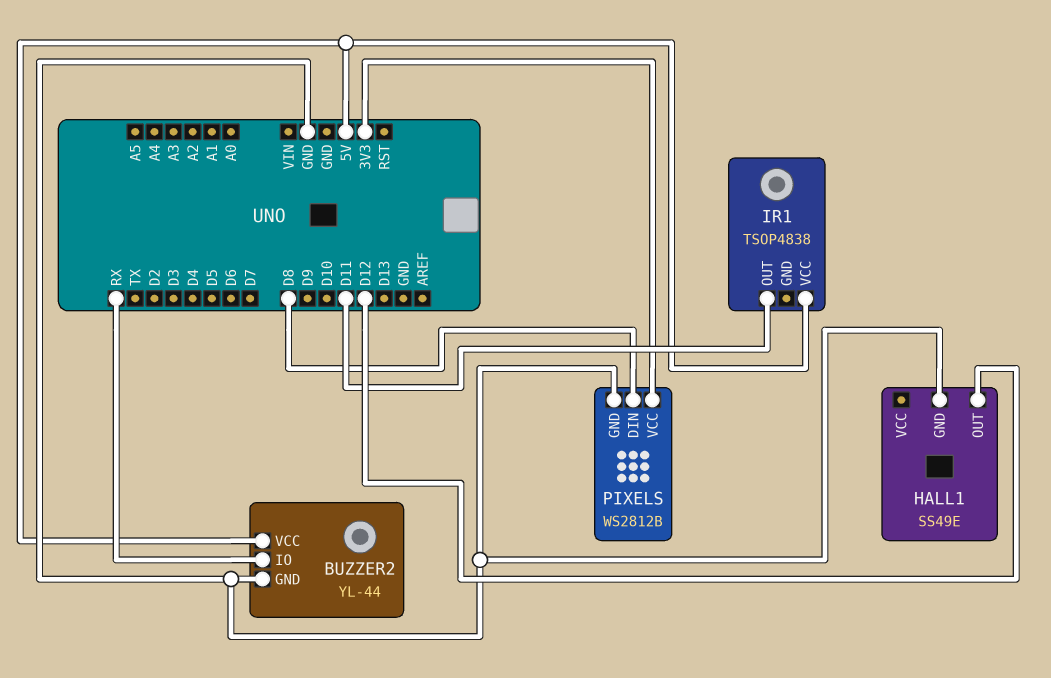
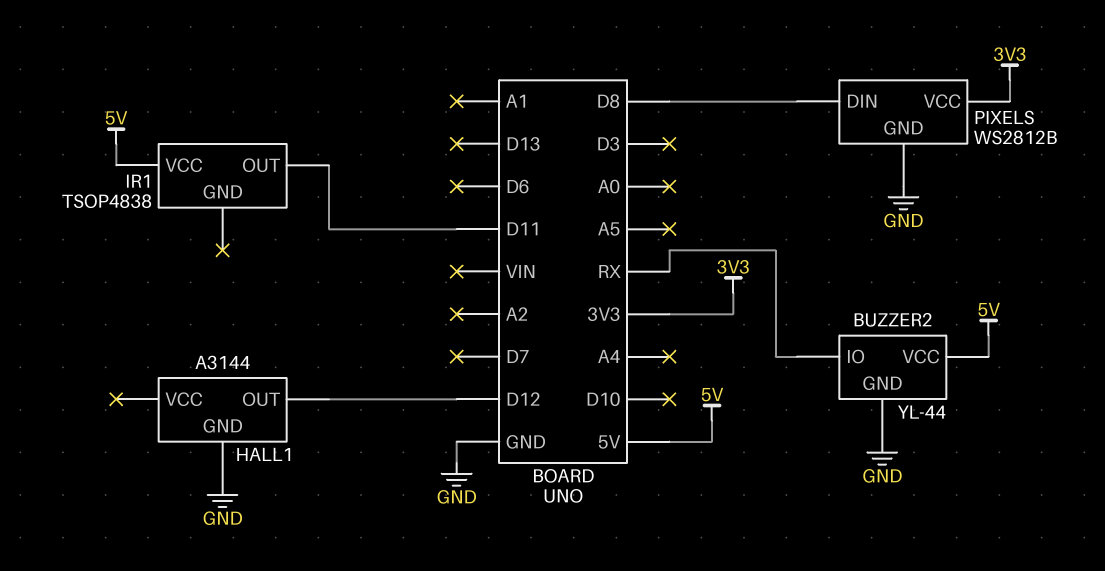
HALL1: SS49E -> A3144

